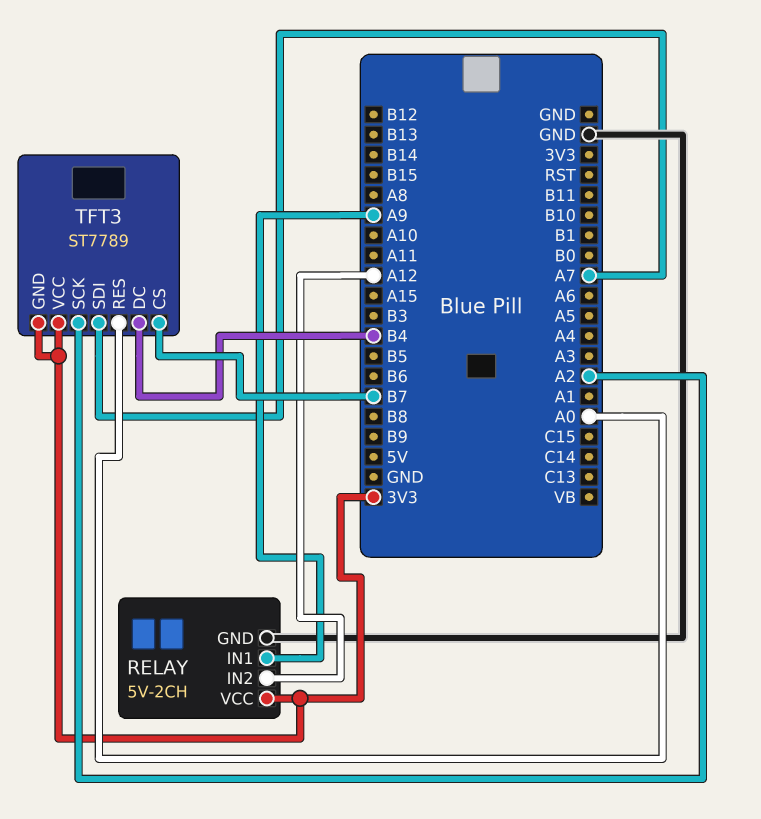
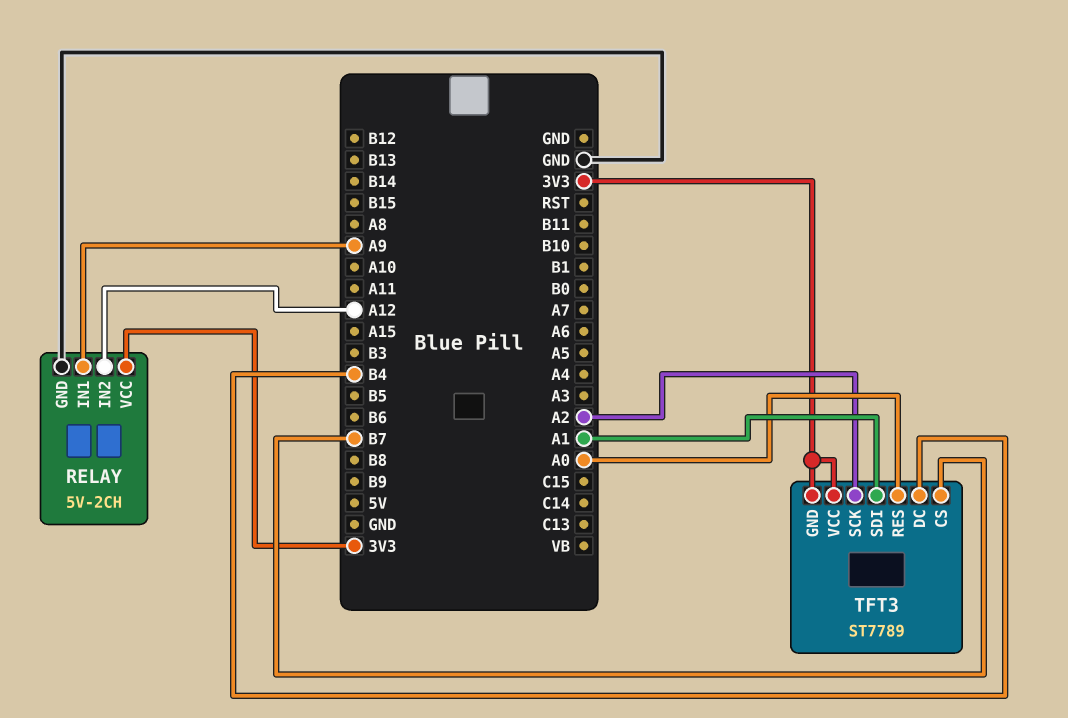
TFT3 pin SDI: A7 -> A1

